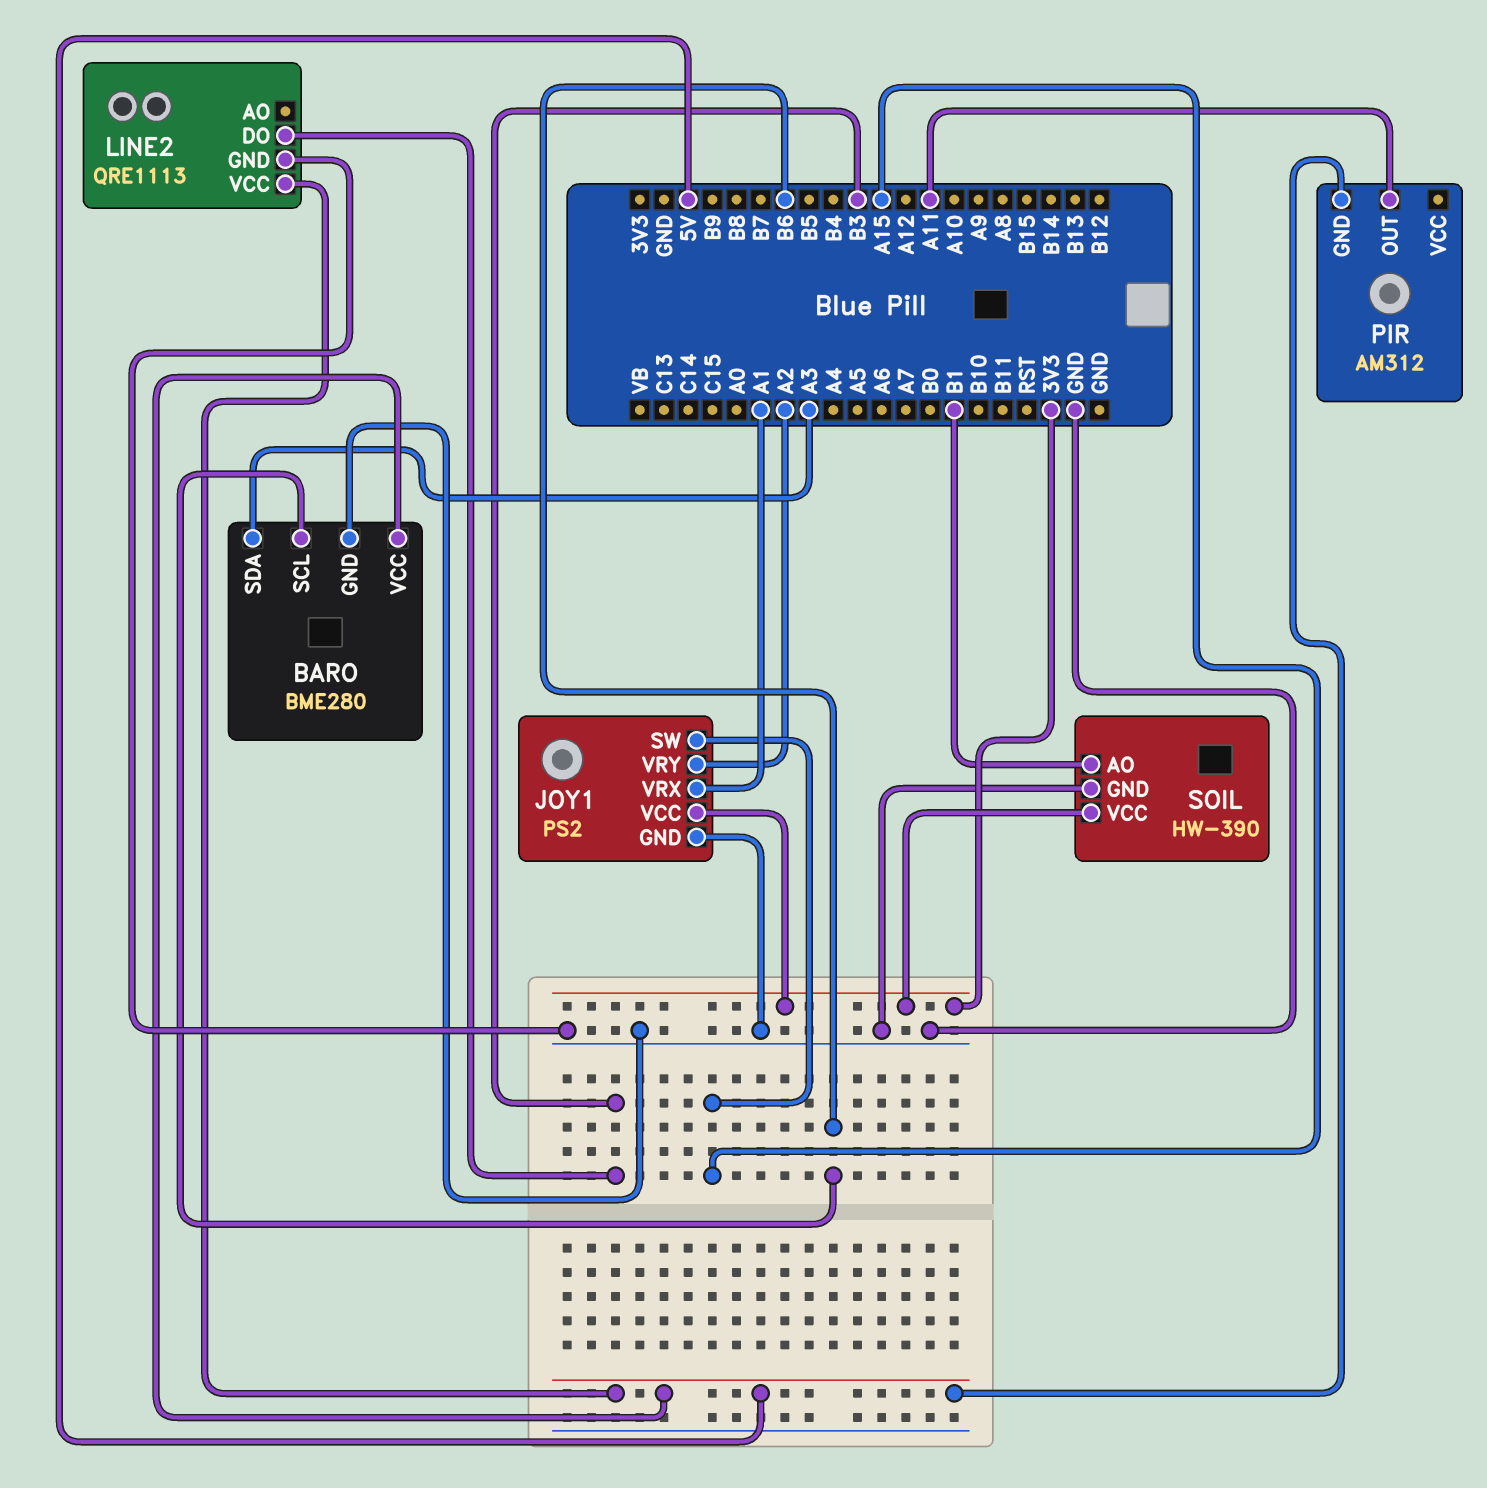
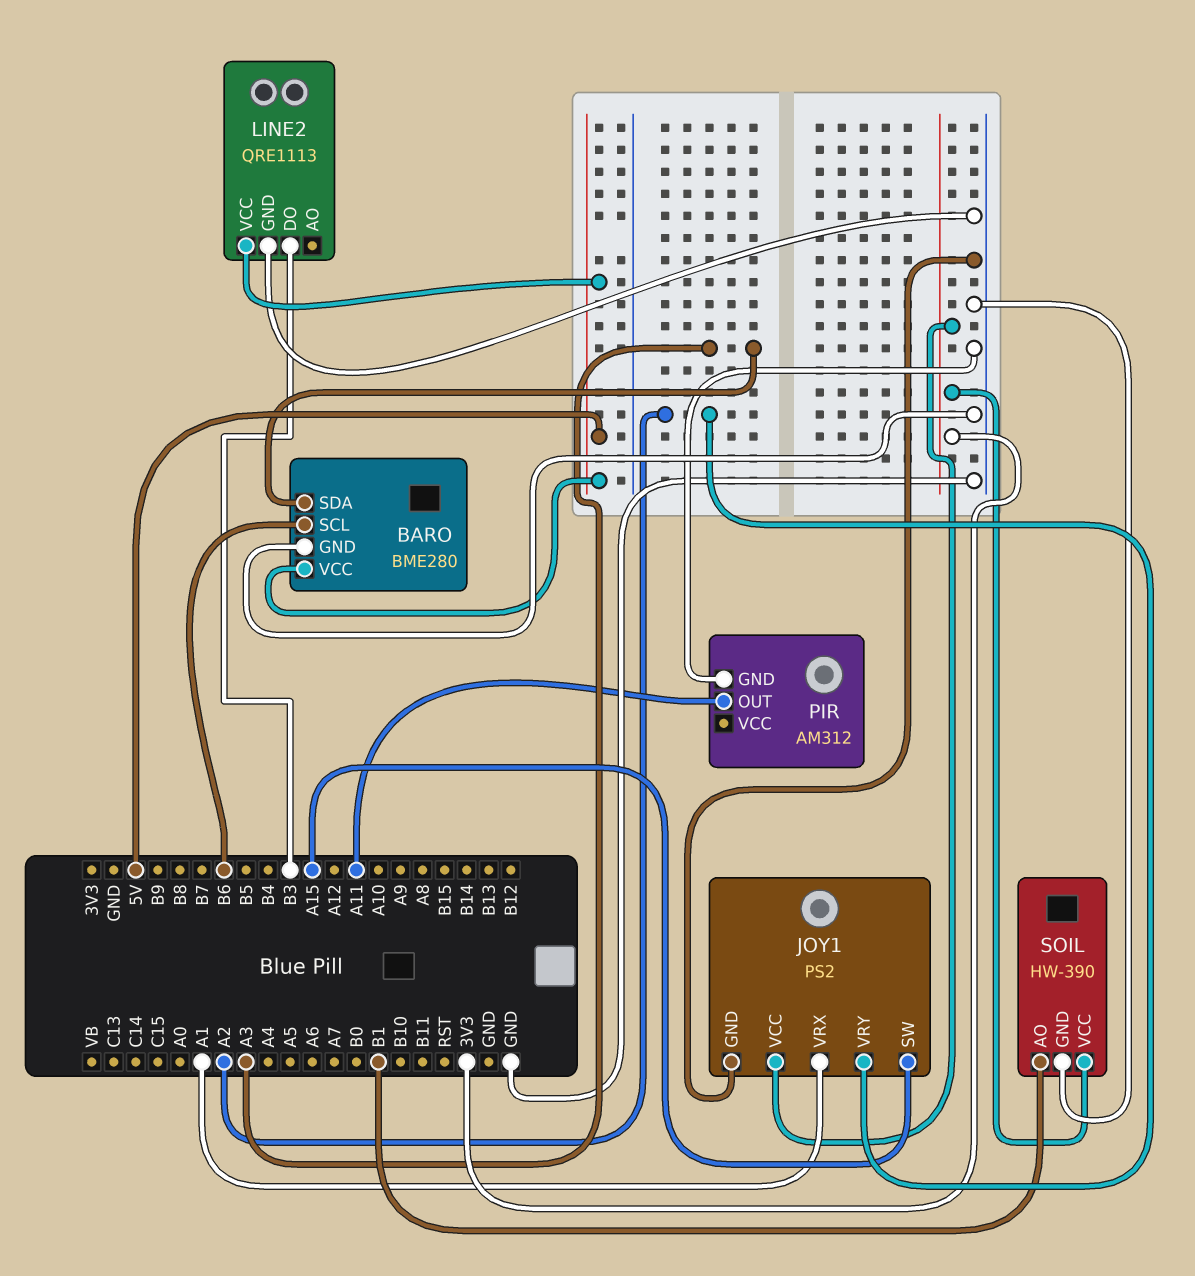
PIR pin GND: 5V -> GND

